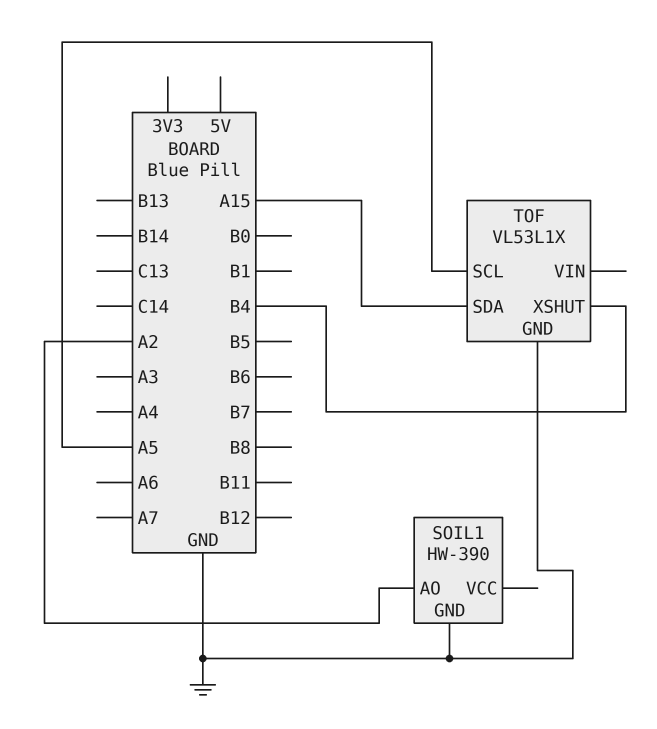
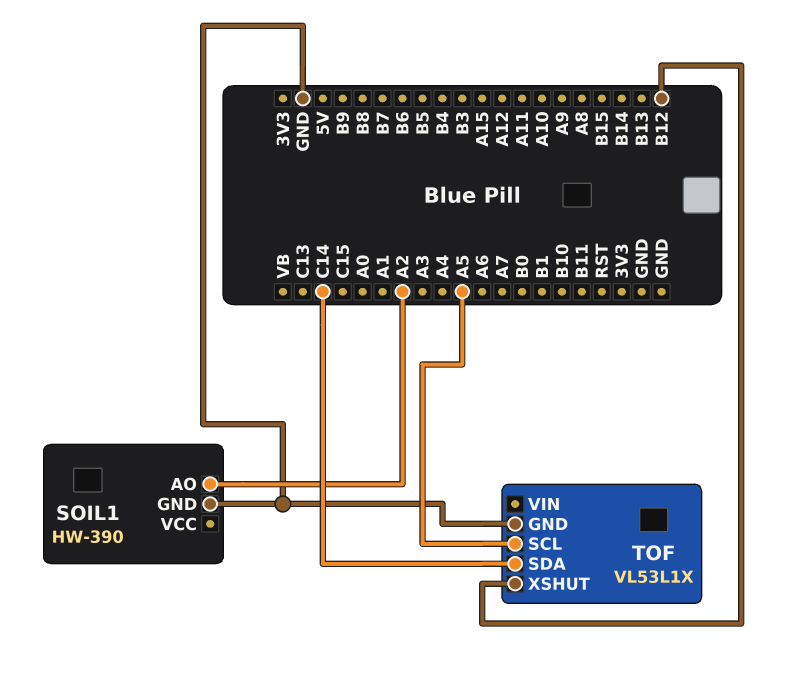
TOF pin SDA: A15 -> C14
TOF pin XSHUT: B4 -> B12

